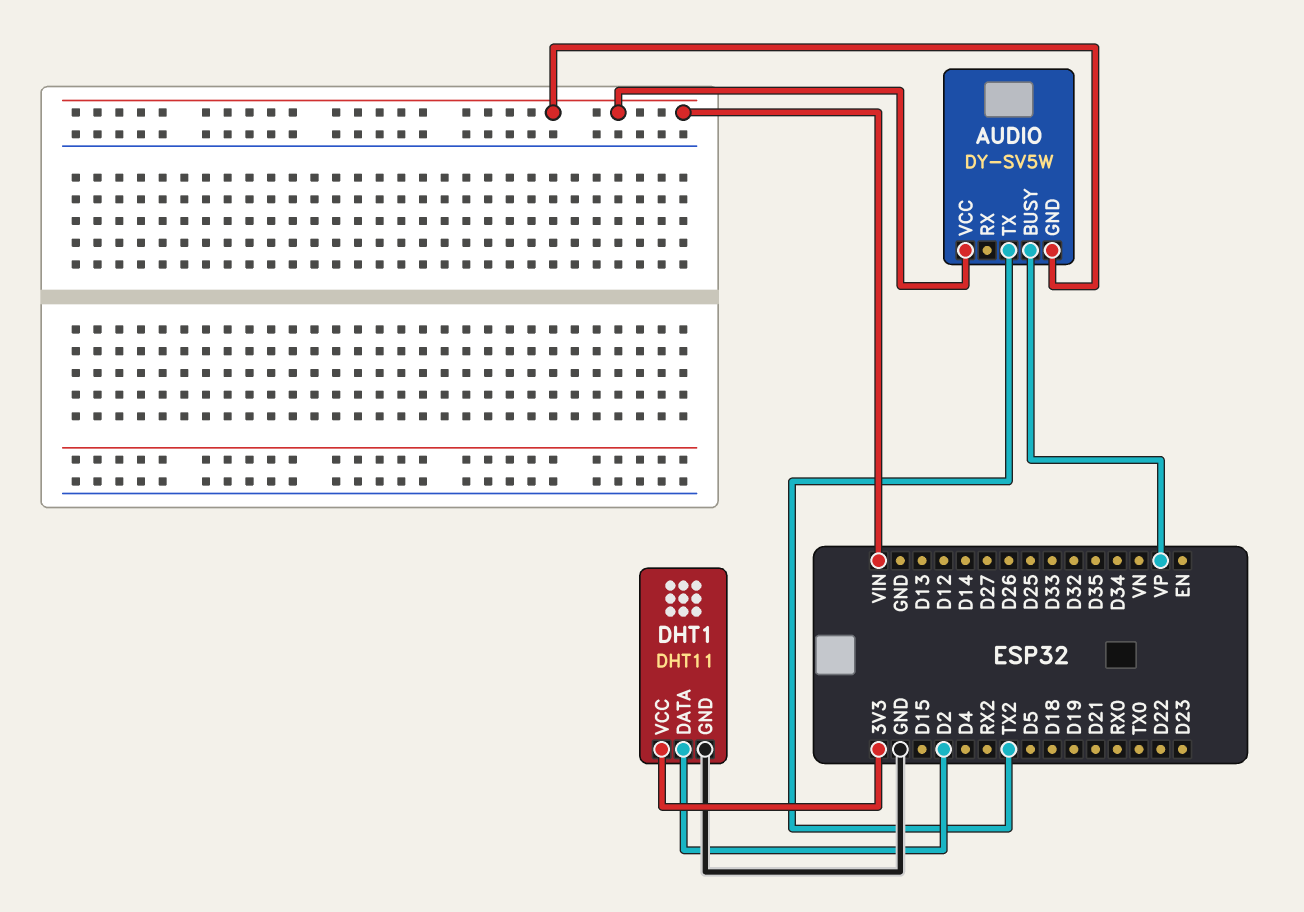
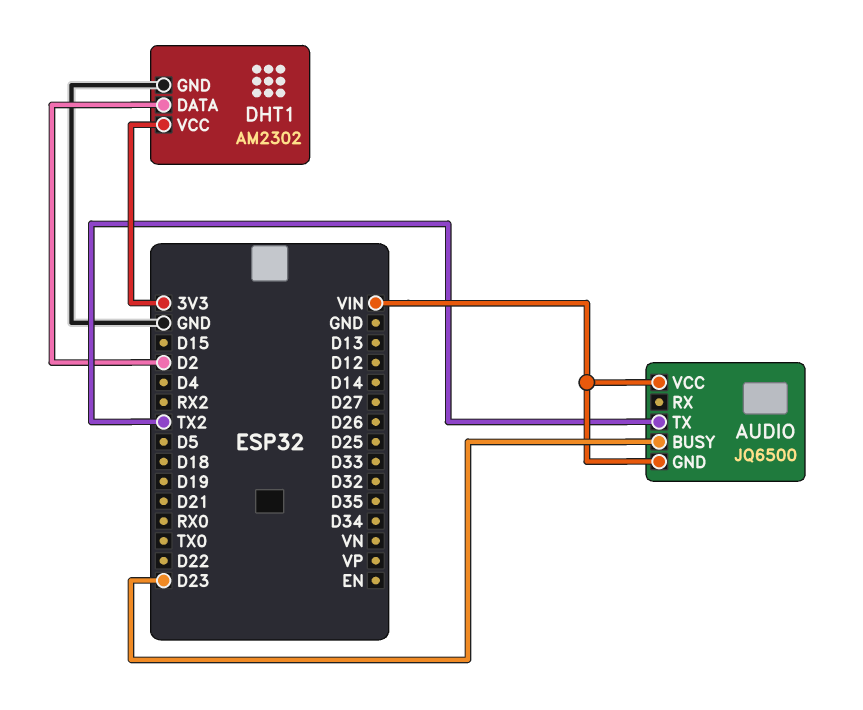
AUDIO: DY-SV5W -> JQ6500
AUDIO pin BUSY: VP -> D23
DHT1: DHT11 -> AM2302

